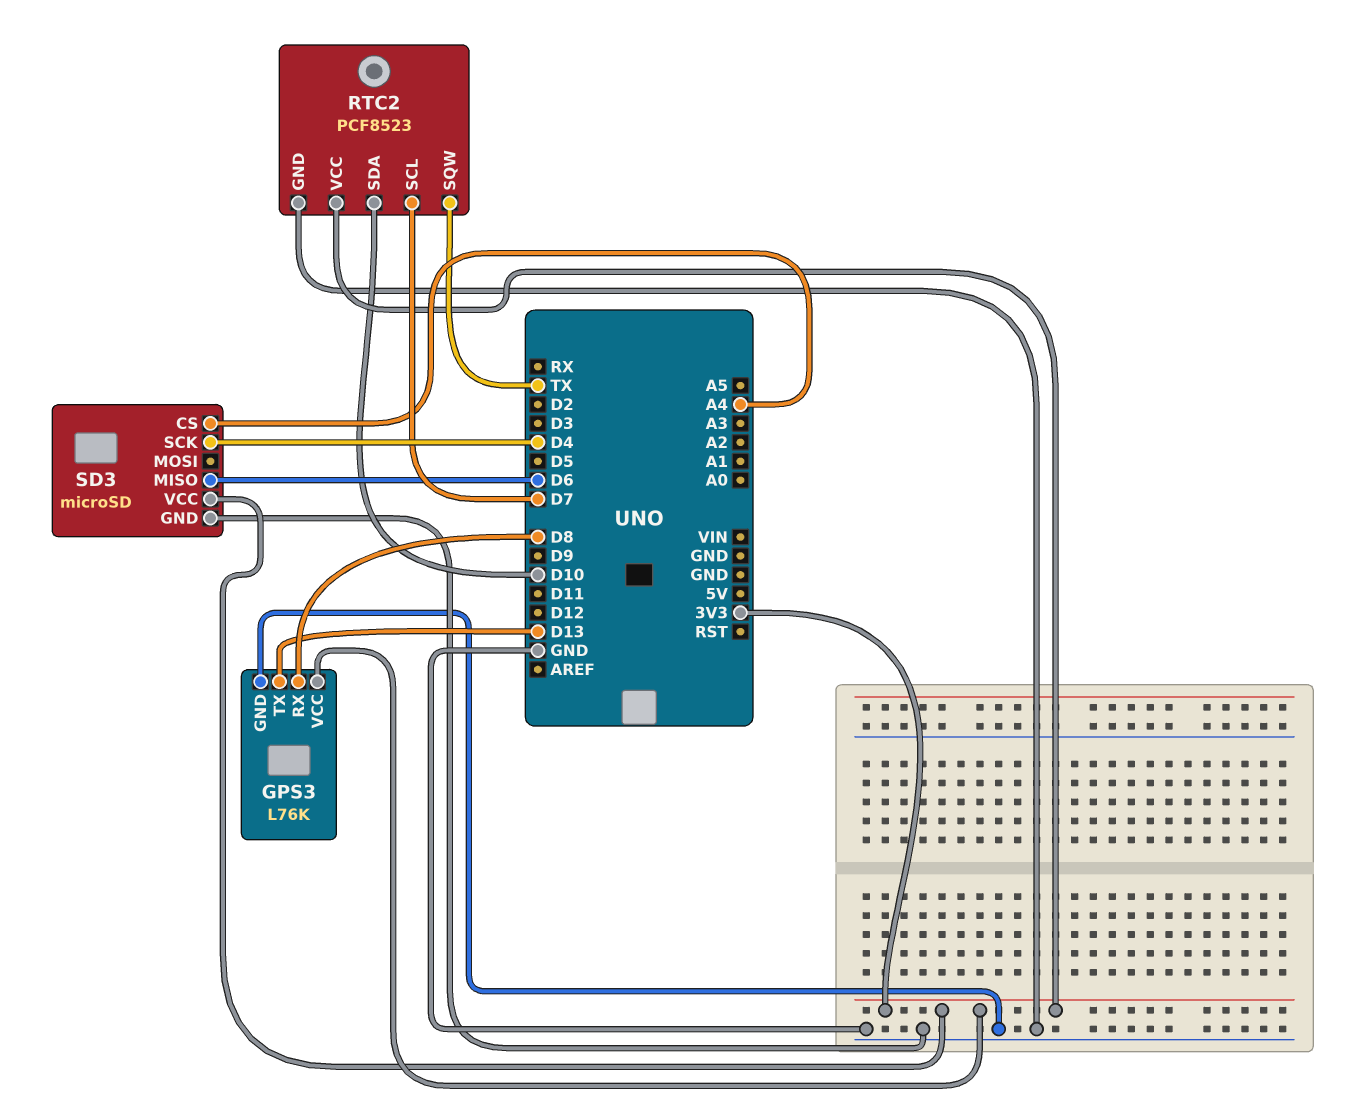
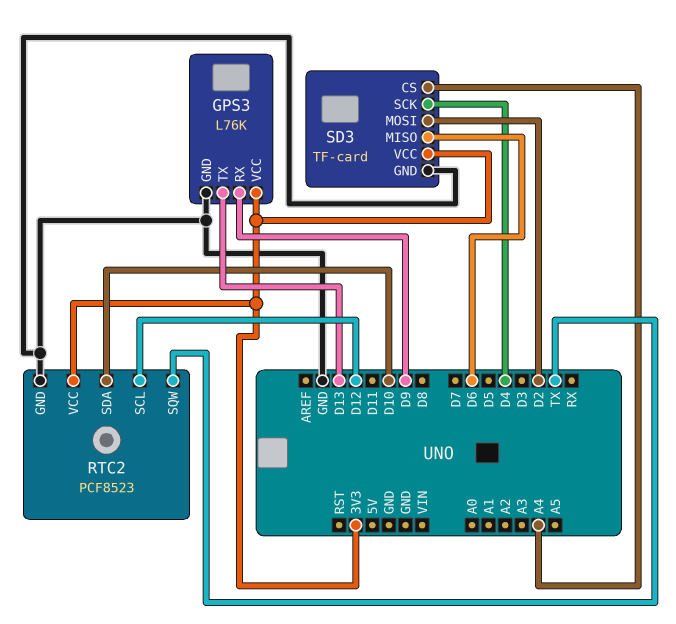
GPS3 pin RX: D8 -> D9
RTC2 pin SCL: D7 -> D12
SD3: microSD -> TF-card
SD3 pin MOSI: none -> D2

